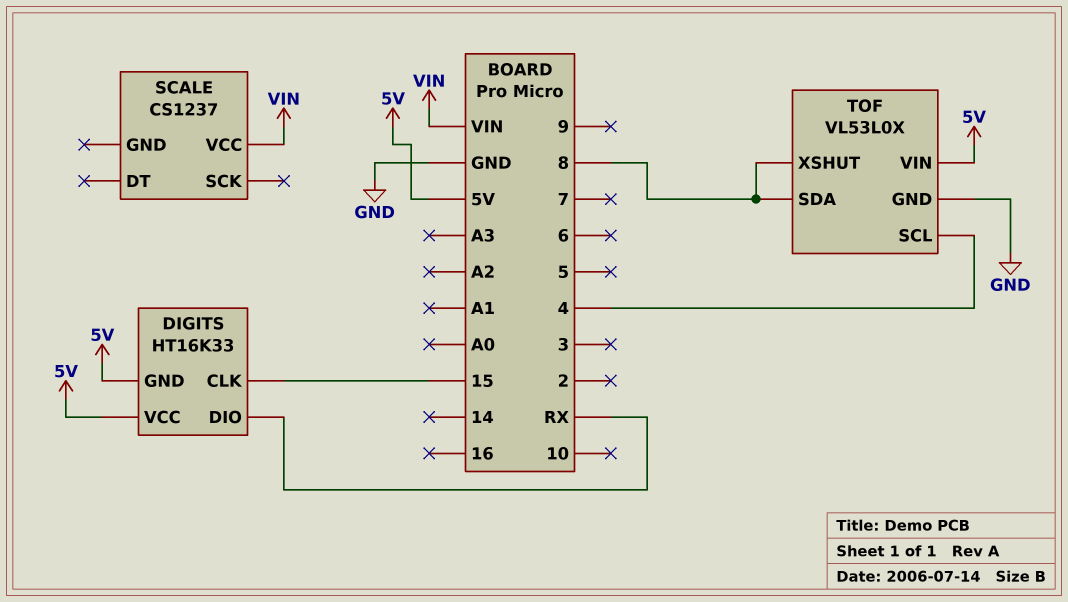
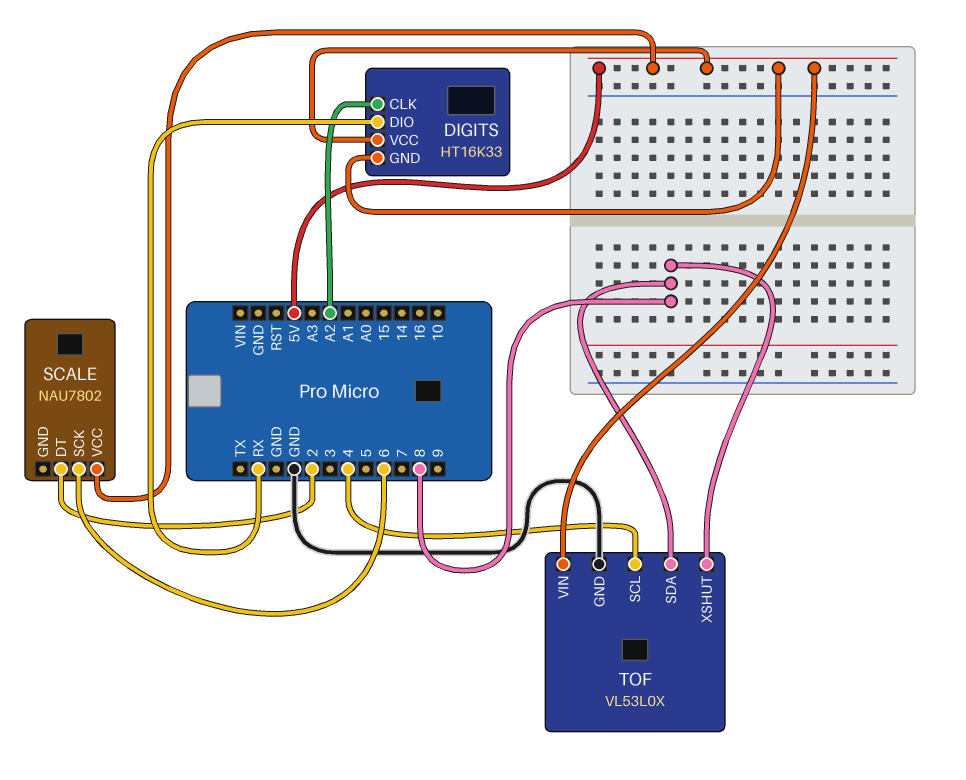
DIGITS pin CLK: 15 -> A2
SCALE: CS1237 -> NAU7802
SCALE pin DT: none -> 2
SCALE pin SCK: none -> 6
SCALE pin VCC: VIN -> 5V

